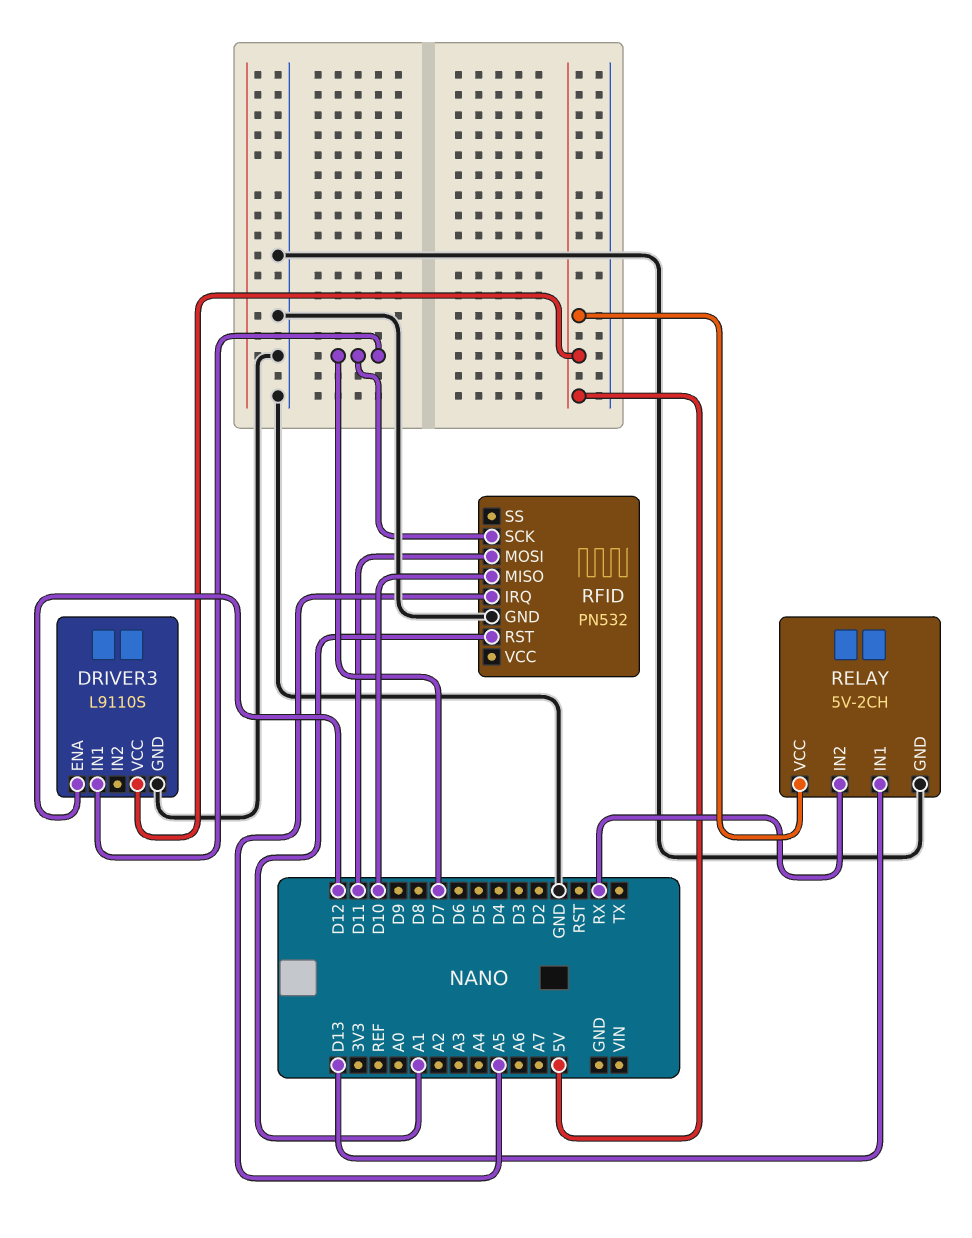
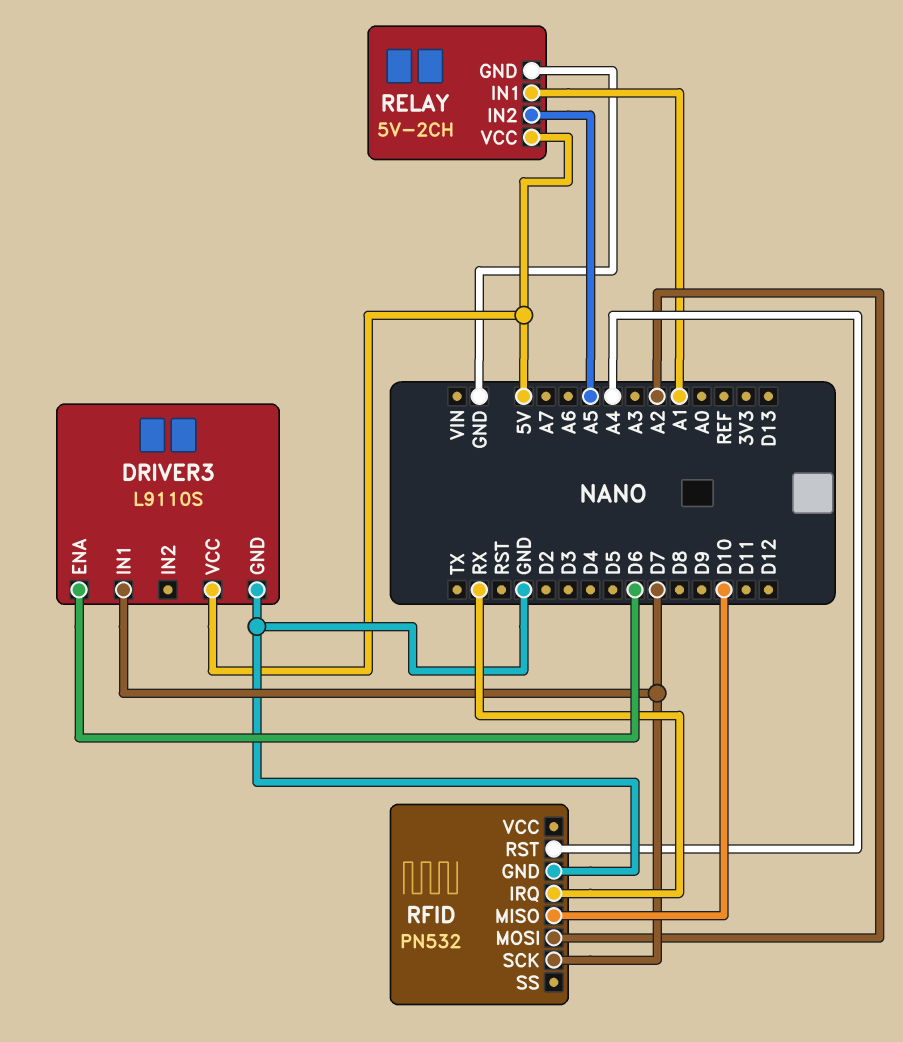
DRIVER3 pin ENA: D12 -> D6
RELAY pin IN1: D13 -> A1
RELAY pin IN2: RX -> A5
RFID pin IRQ: A5 -> RX
RFID pin MOSI: D11 -> A2
RFID pin RST: A1 -> A4

